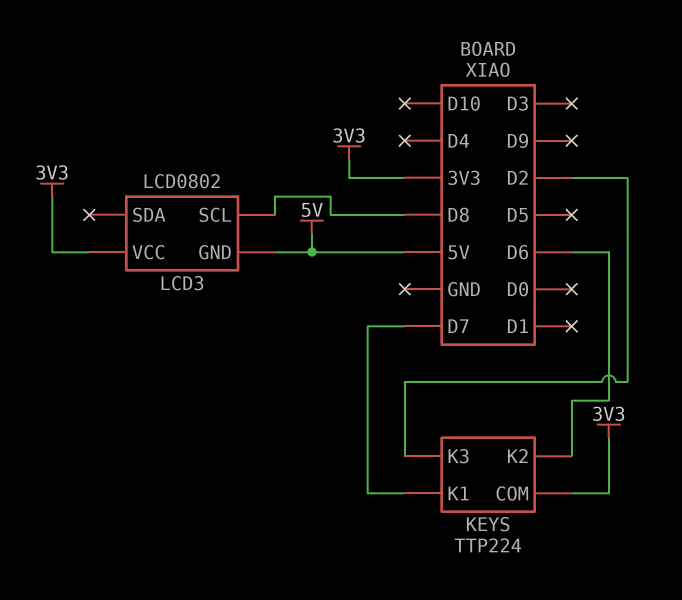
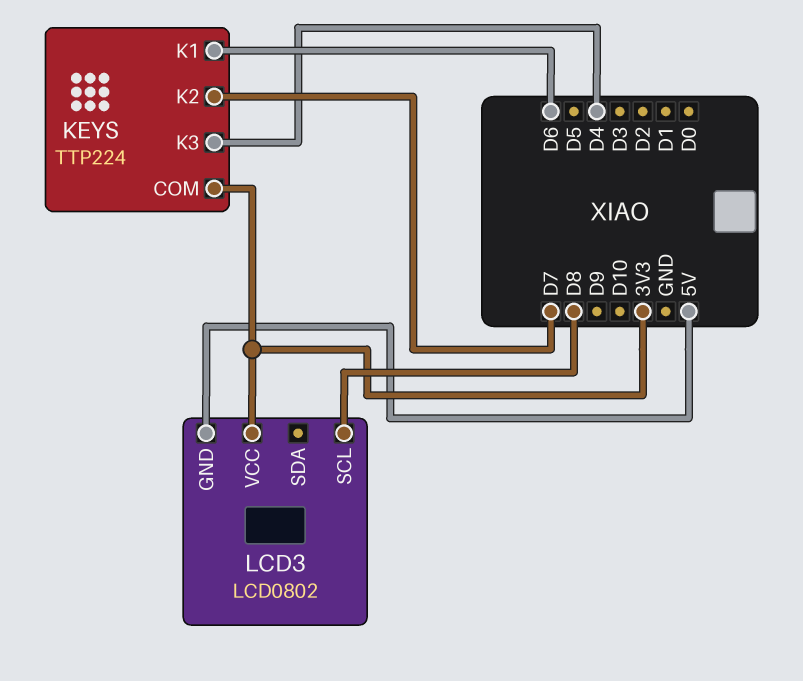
KEYS pin K1: D7 -> D6
KEYS pin K2: D6 -> D7
KEYS pin K3: D2 -> D4

